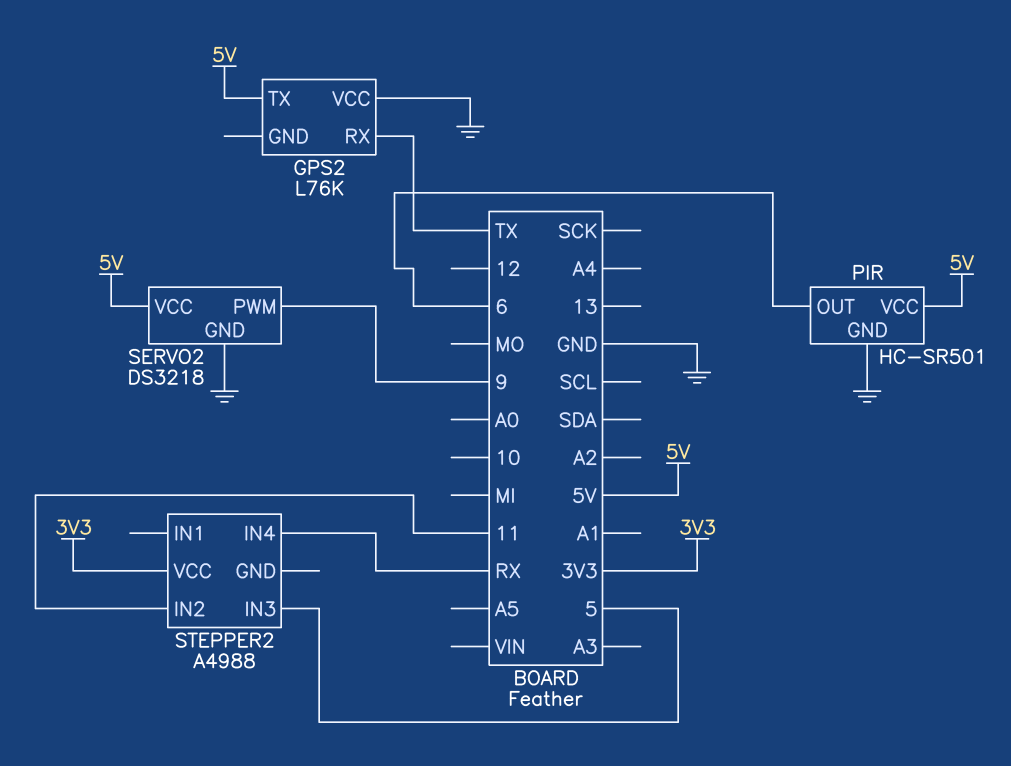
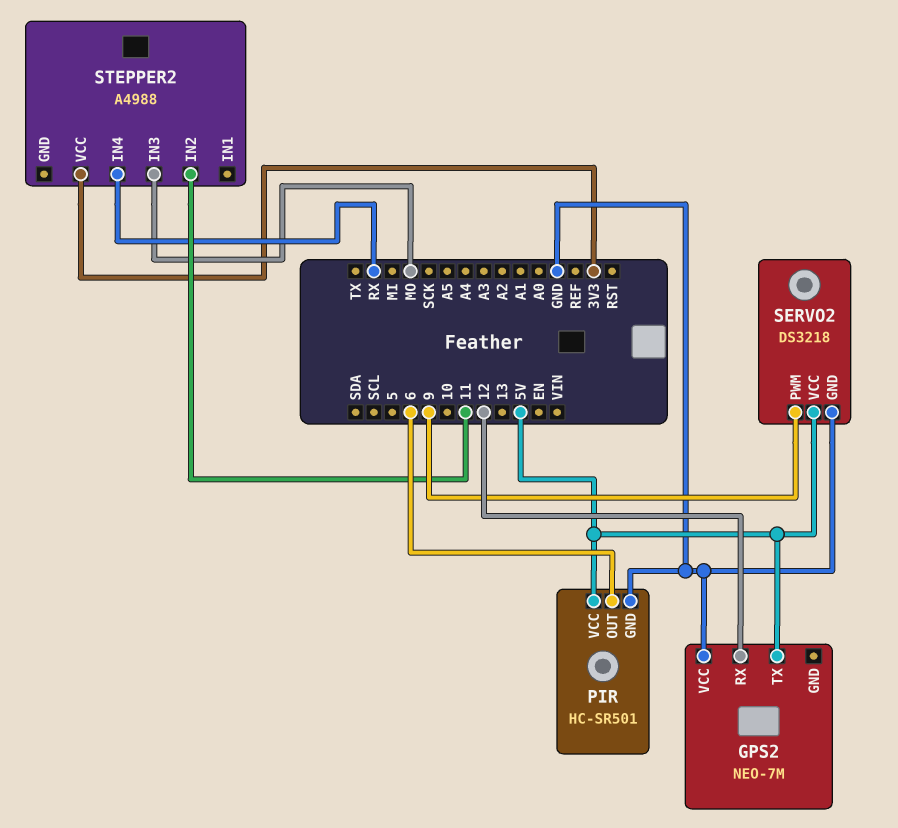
GPS2: L76K -> NEO-7M
GPS2 pin RX: TX -> 12
STEPPER2 pin IN3: 5 -> MO

